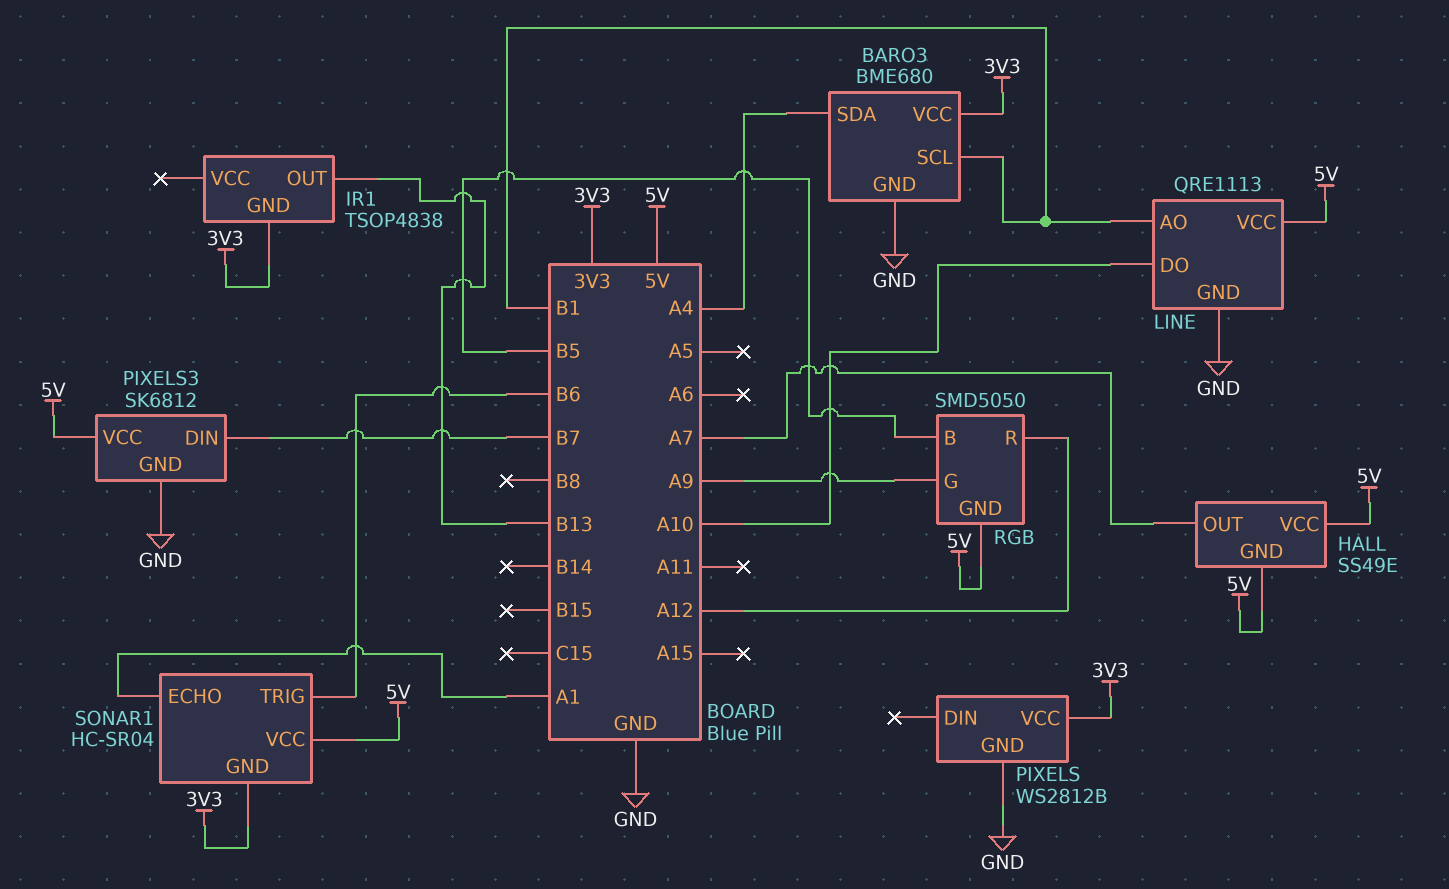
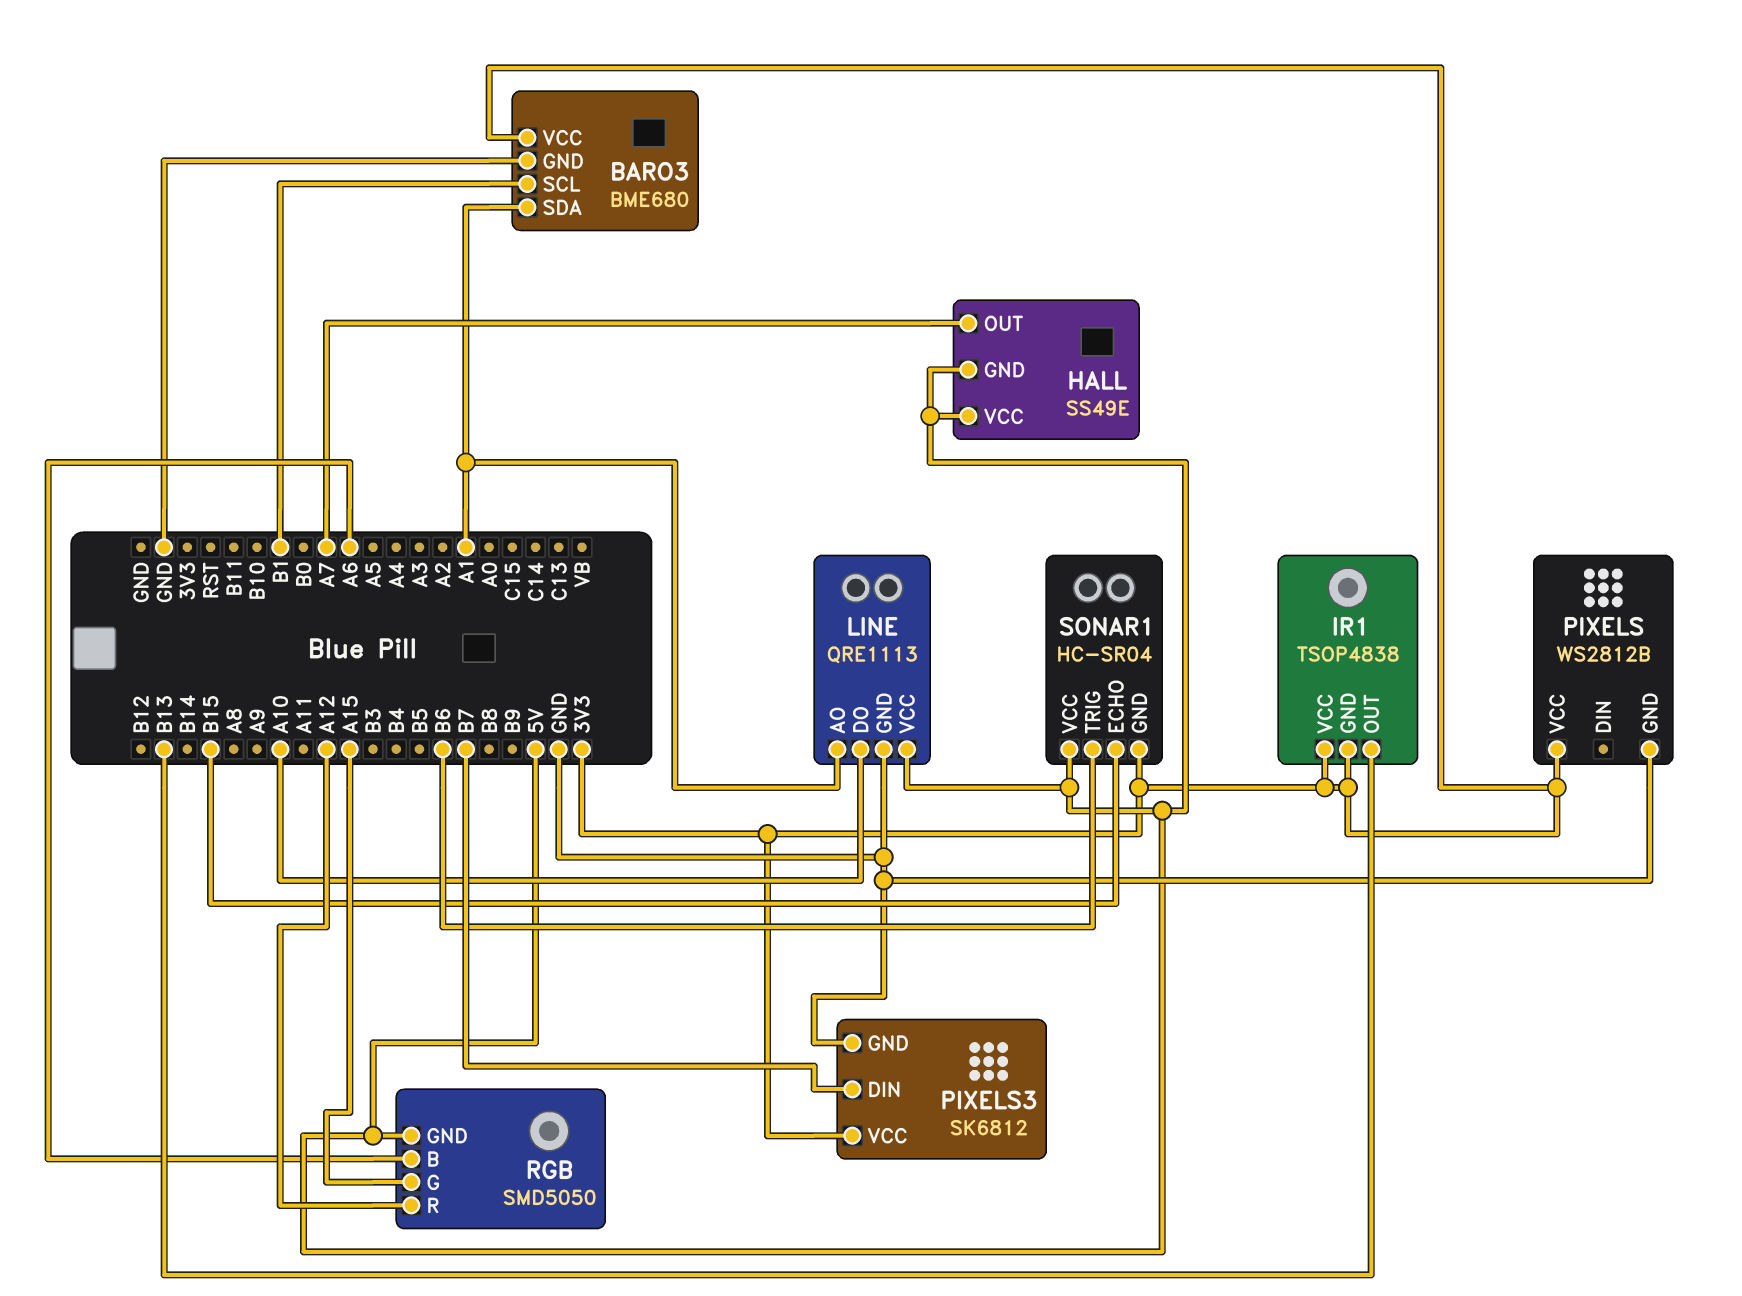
BARO3 pin SDA: A4 -> A1
IR1 pin VCC: none -> 3V3
LINE pin AO: B1 -> A1
PIXELS3 pin VCC: 5V -> 3V3
RGB pin B: B5 -> A6
RGB pin G: A9 -> A15
SONAR1 pin ECHO: A1 -> B15

